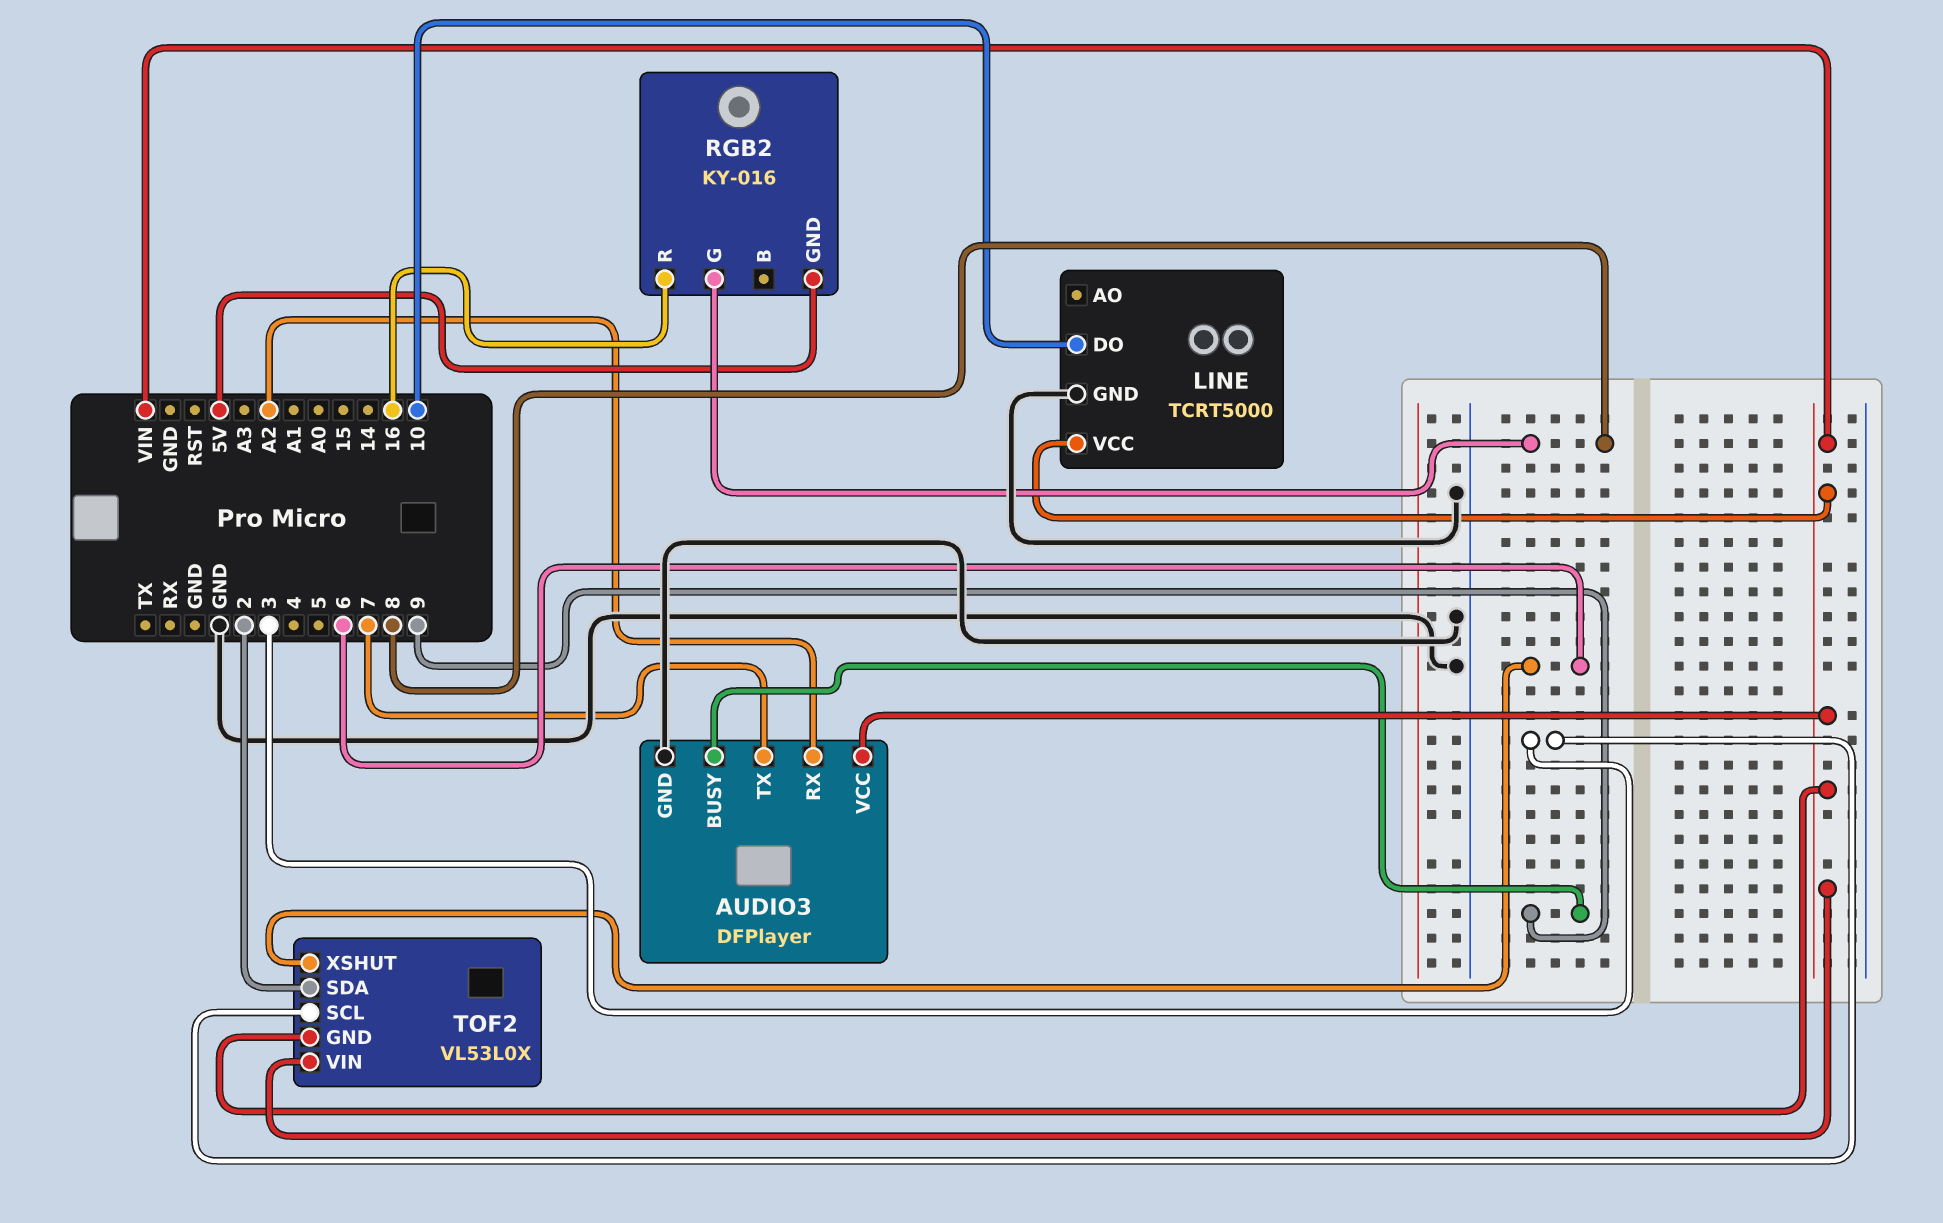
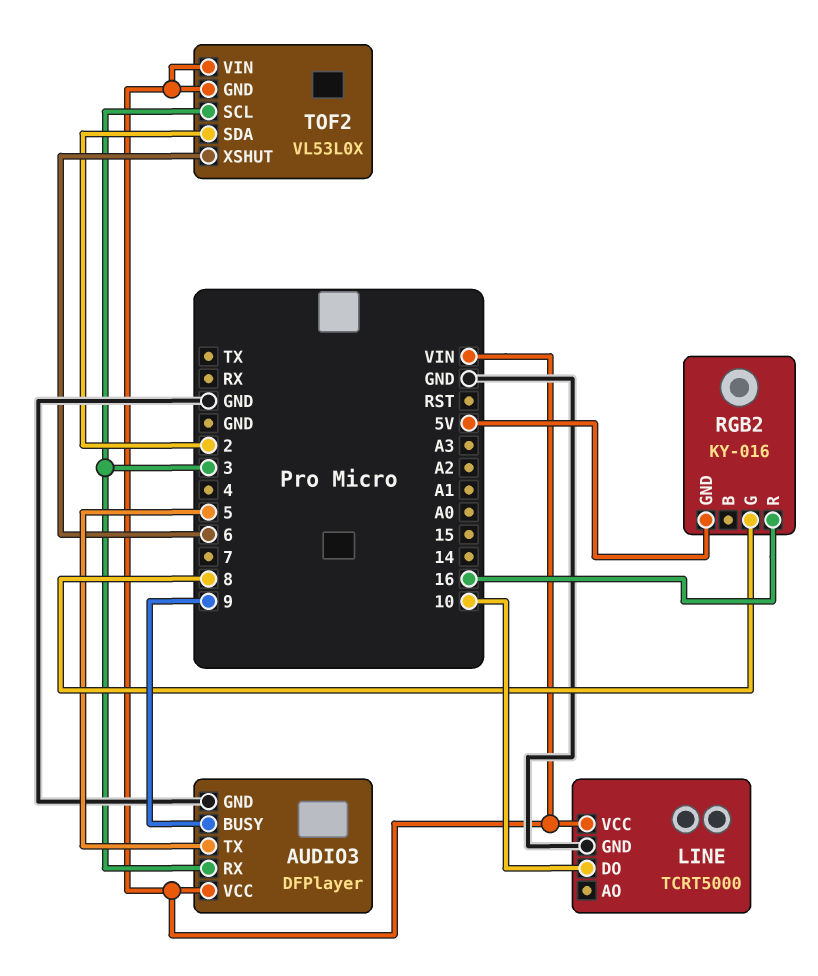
AUDIO3 pin RX: A2 -> 3
AUDIO3 pin TX: 7 -> 5

